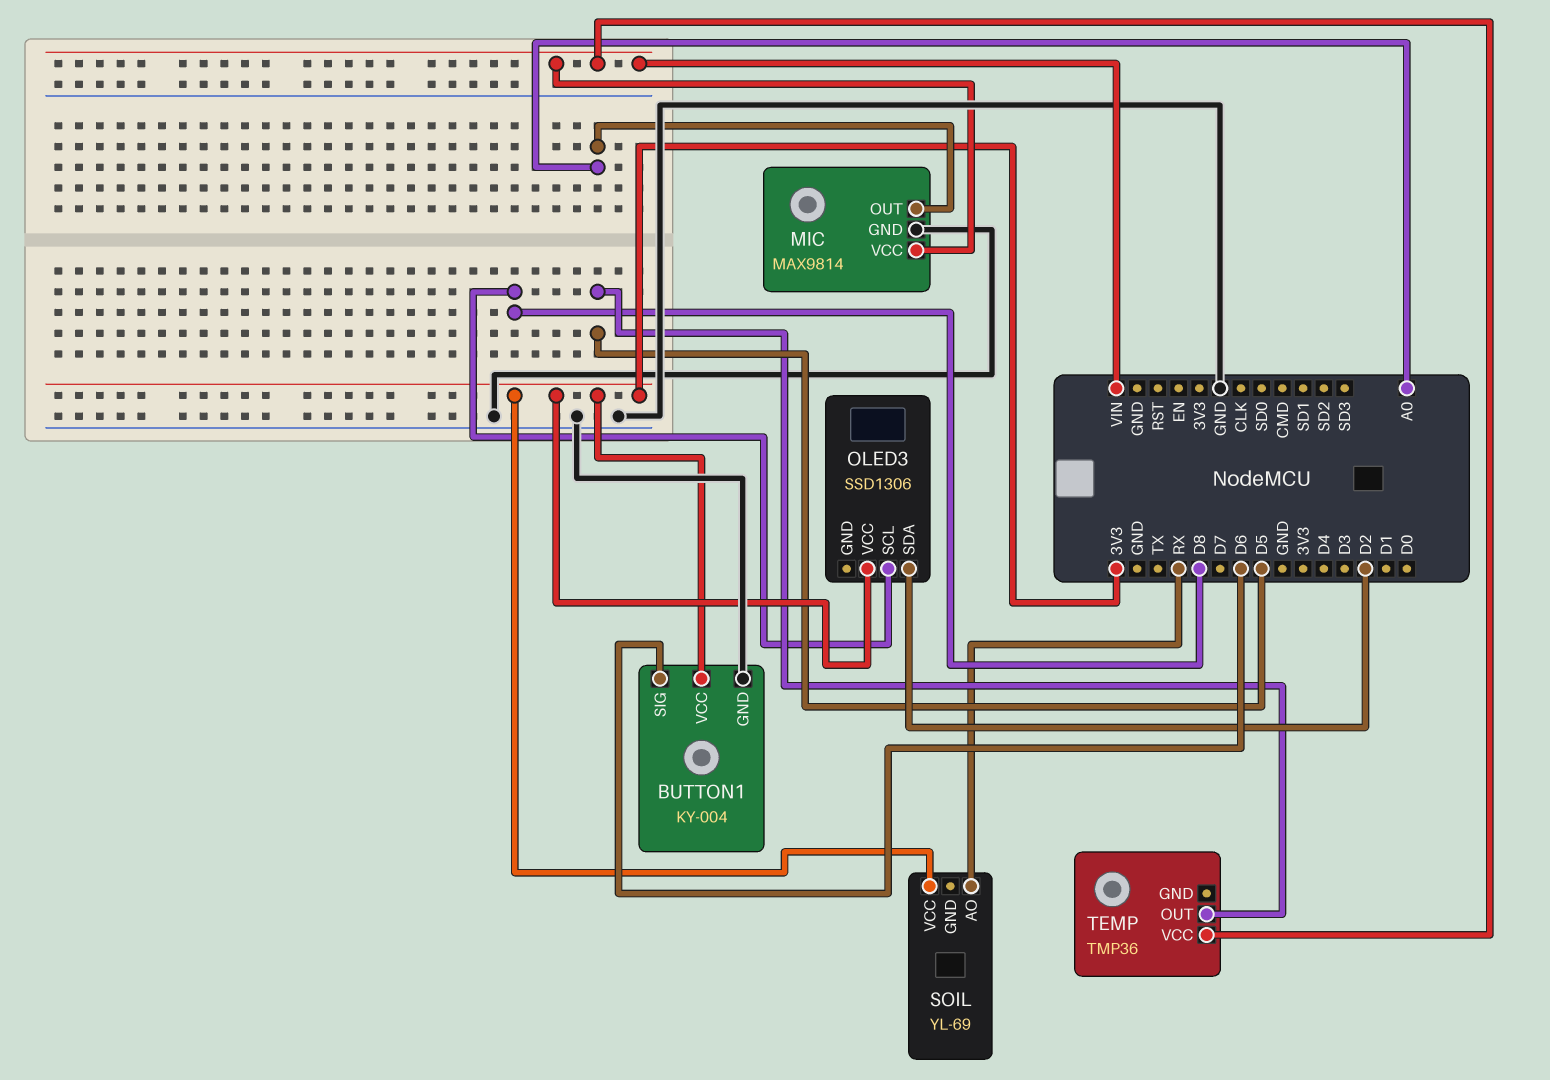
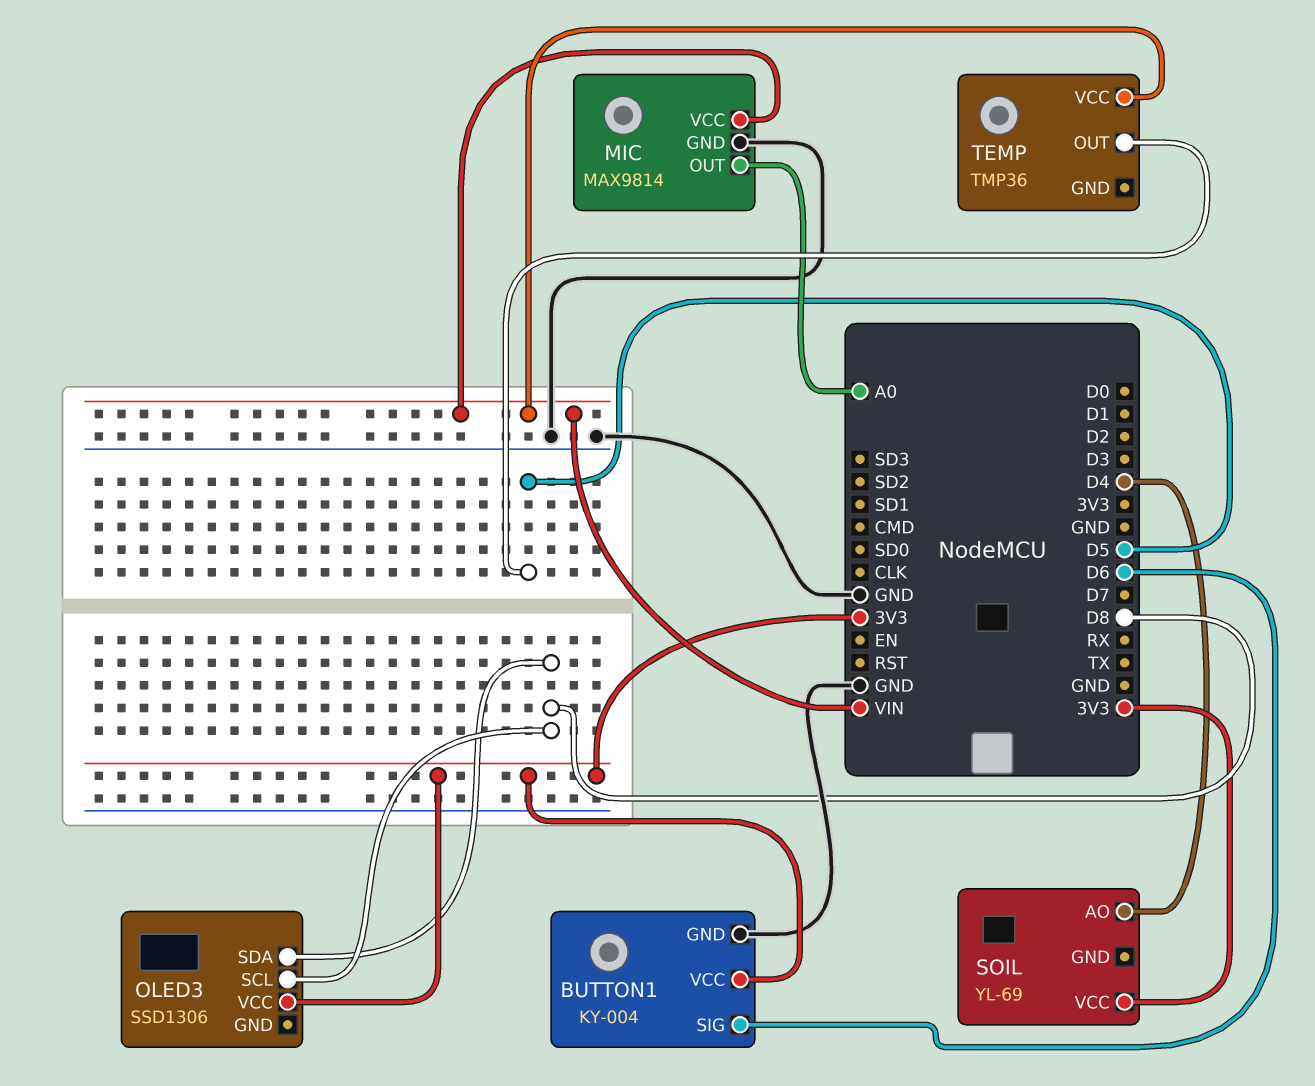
OLED3 pin SDA: D2 -> D8
SOIL pin AO: RX -> D4

